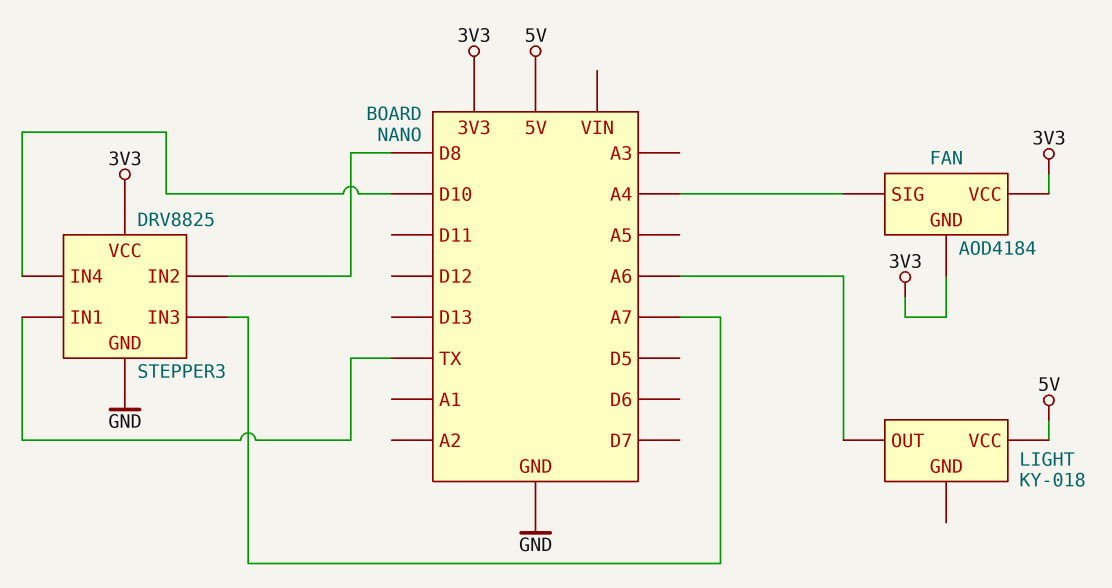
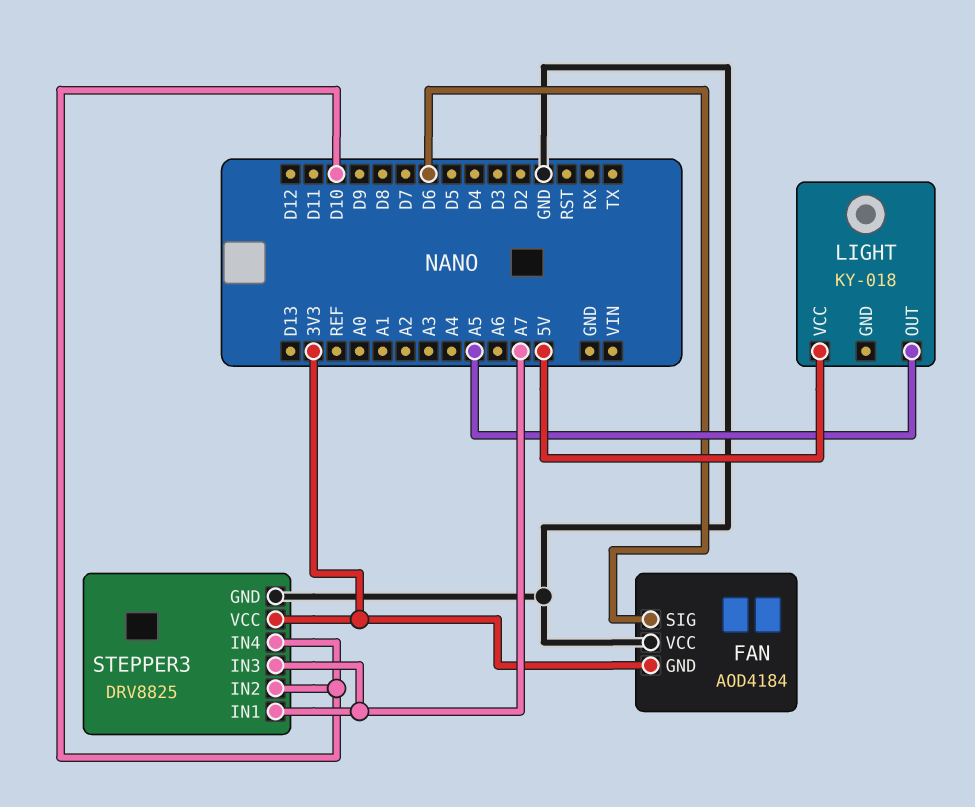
FAN pin SIG: A4 -> D6
FAN pin VCC: 3V3 -> GND
LIGHT pin OUT: A6 -> A5
STEPPER3 pin IN1: TX -> A7
STEPPER3 pin IN2: D8 -> D10

